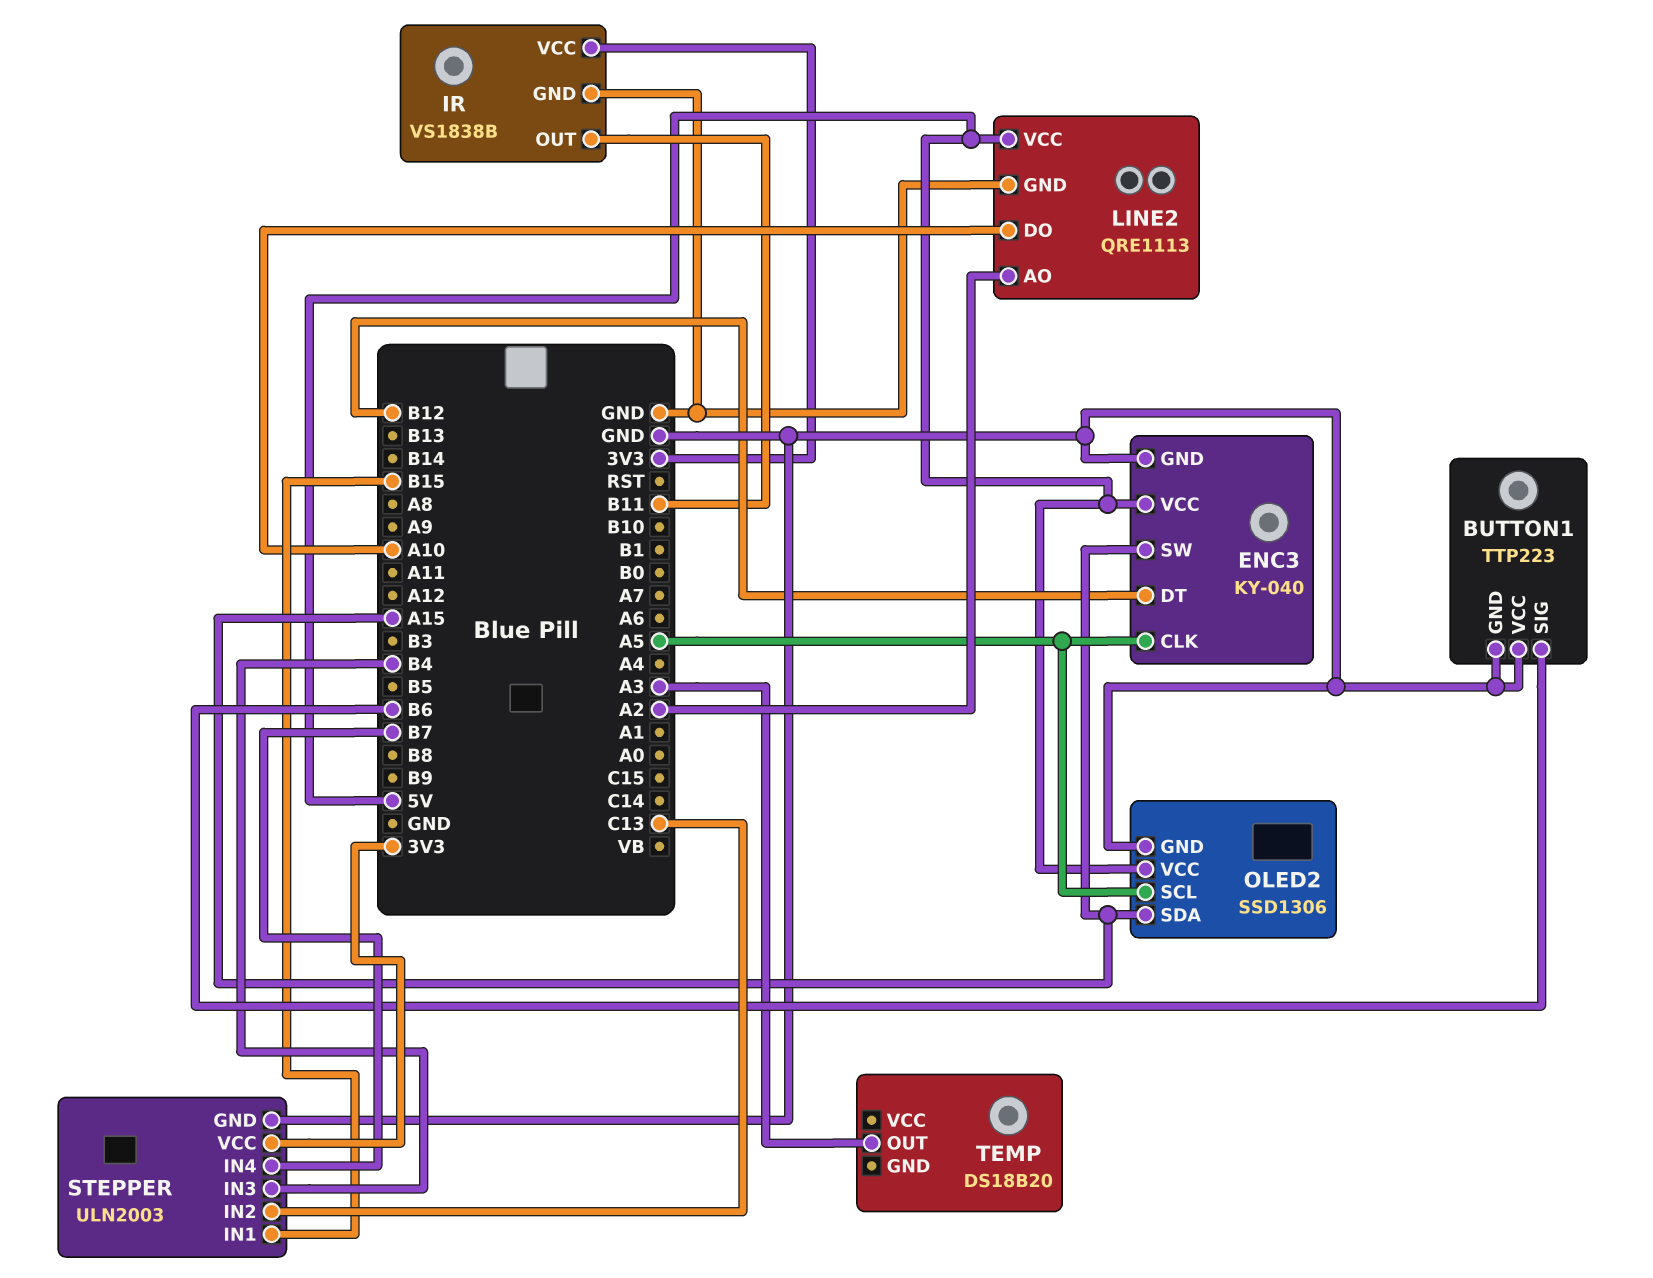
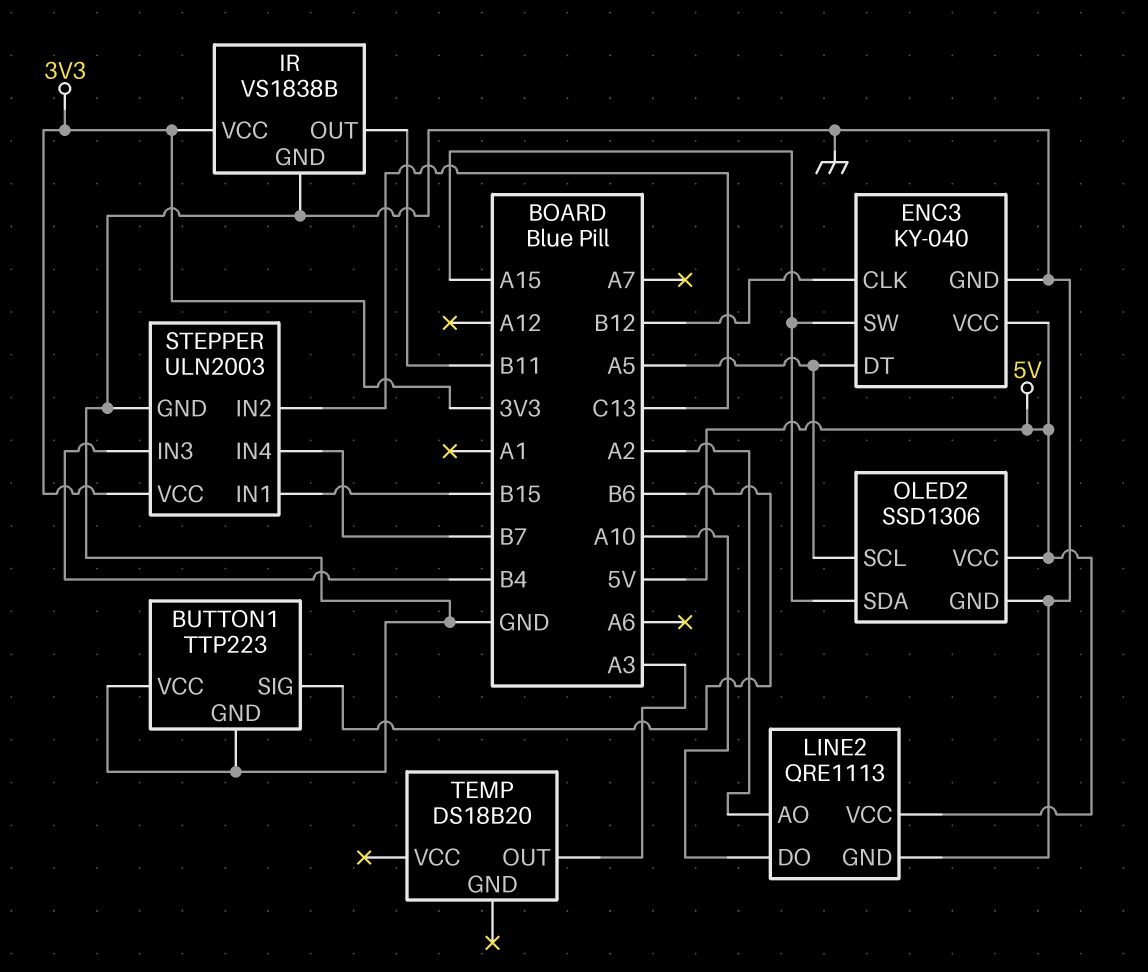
ENC3 pin CLK: A5 -> B12
ENC3 pin DT: B12 -> A5

